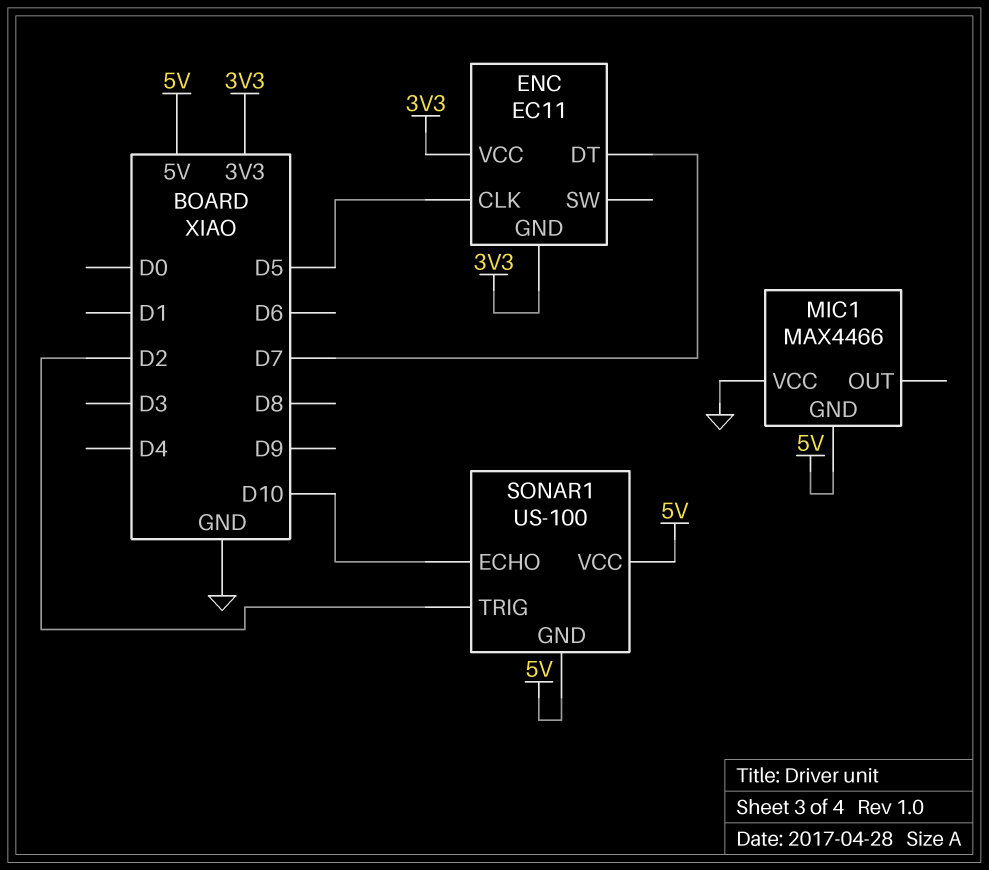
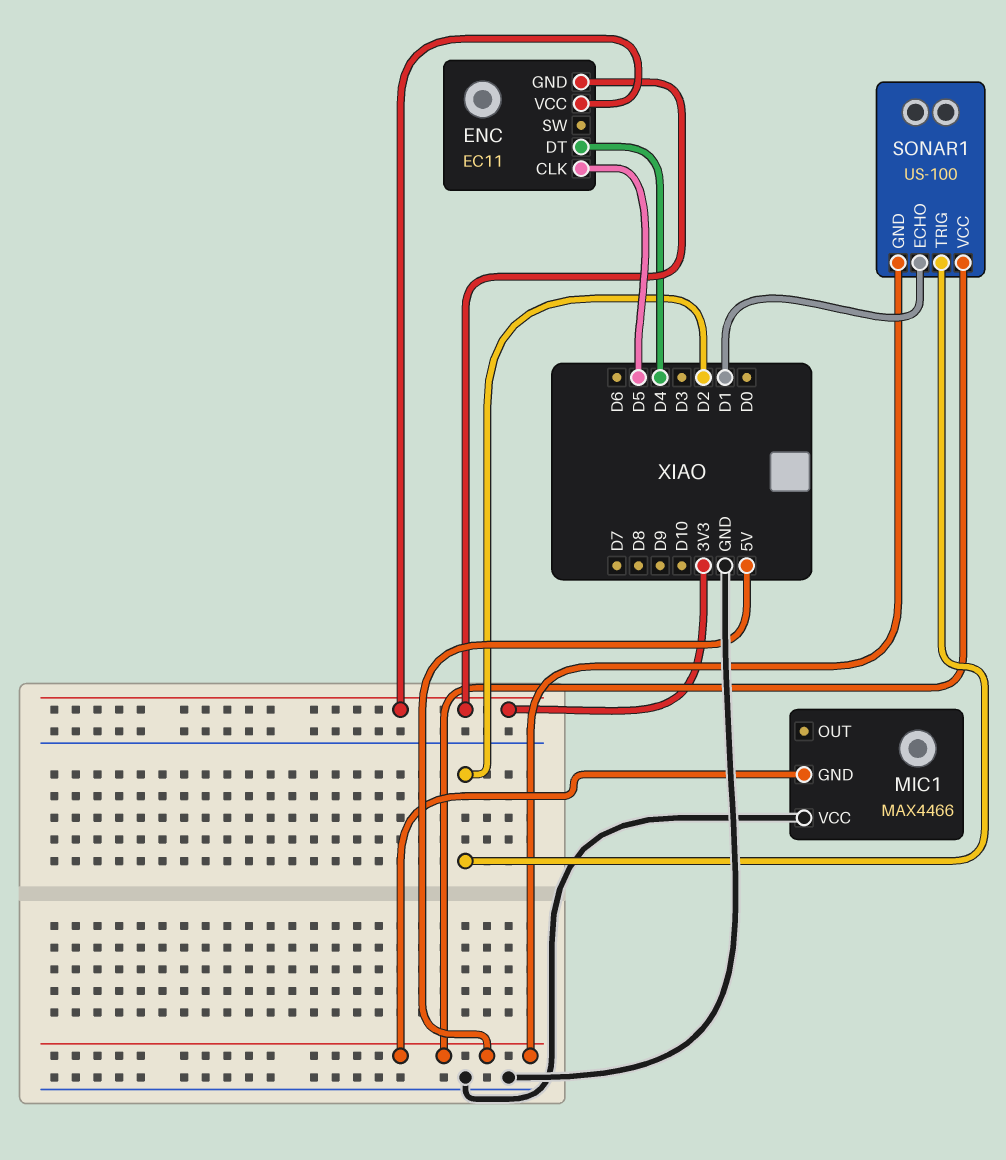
ENC pin DT: D7 -> D4
SONAR1 pin ECHO: D10 -> D1

